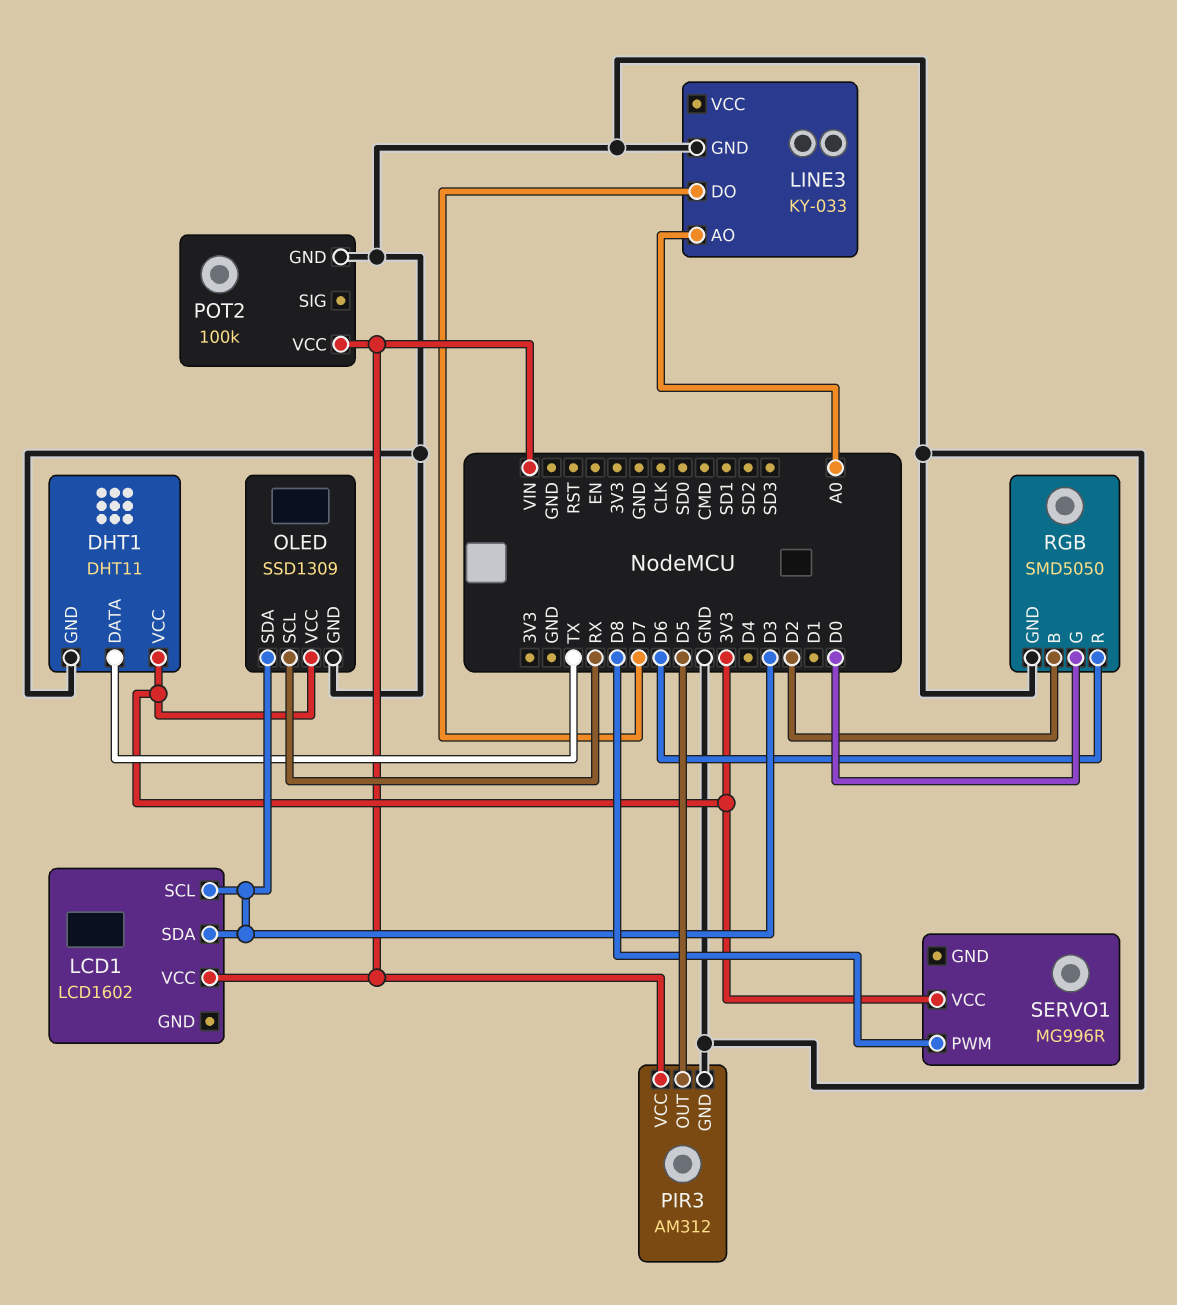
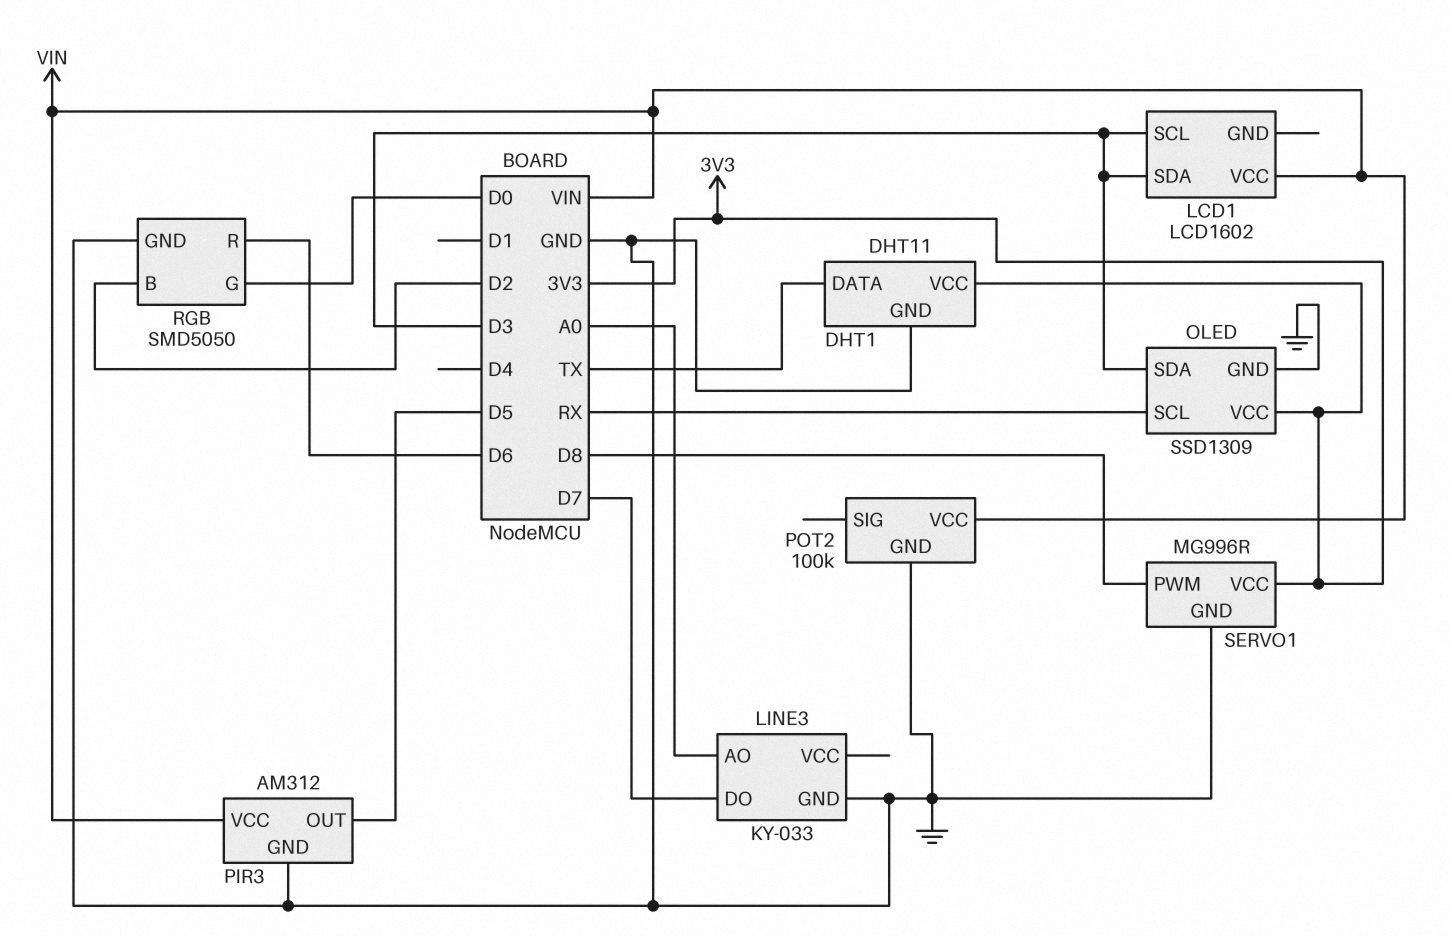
SERVO1 pin GND: none -> GND

